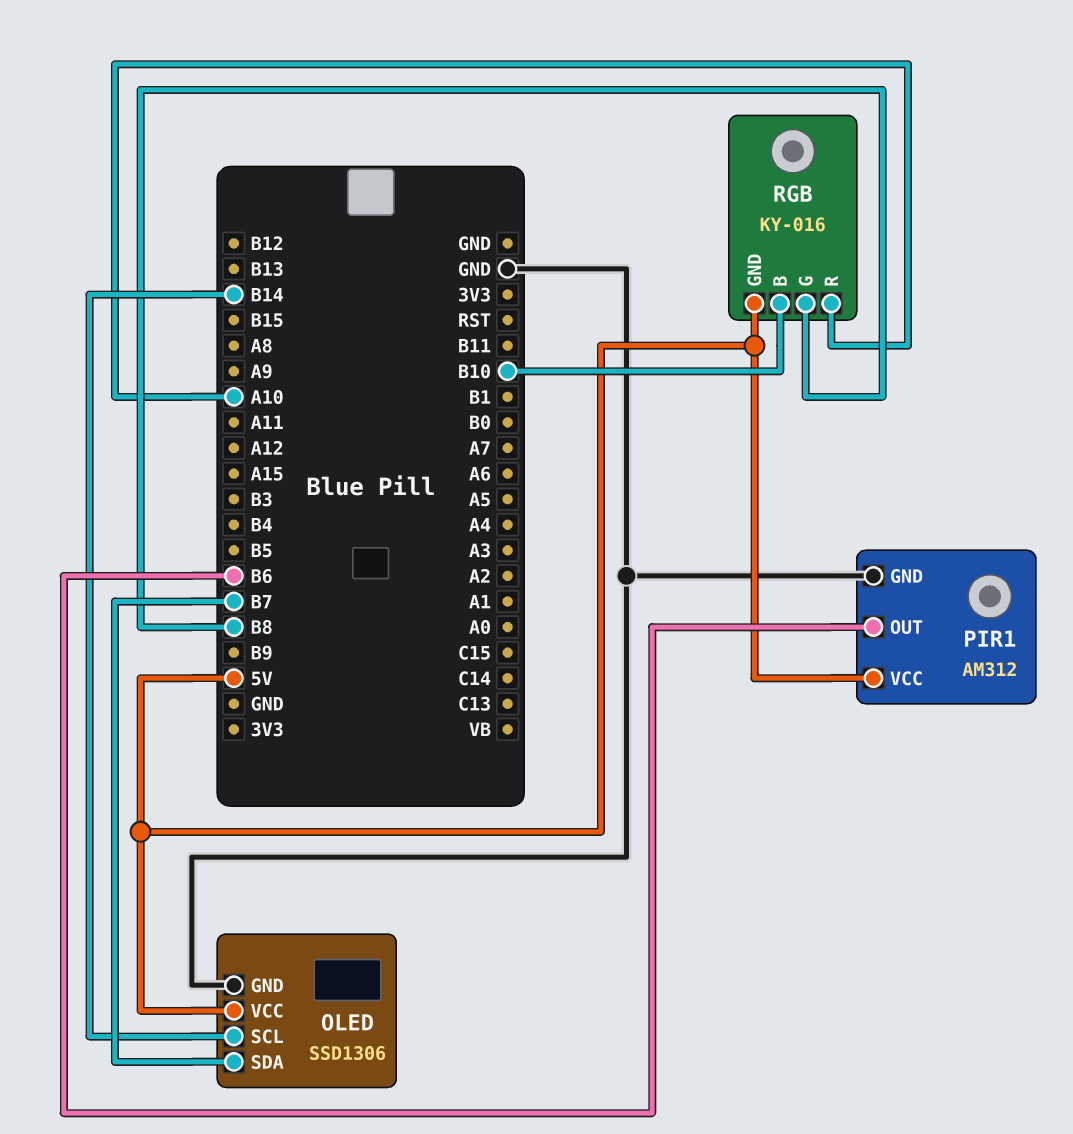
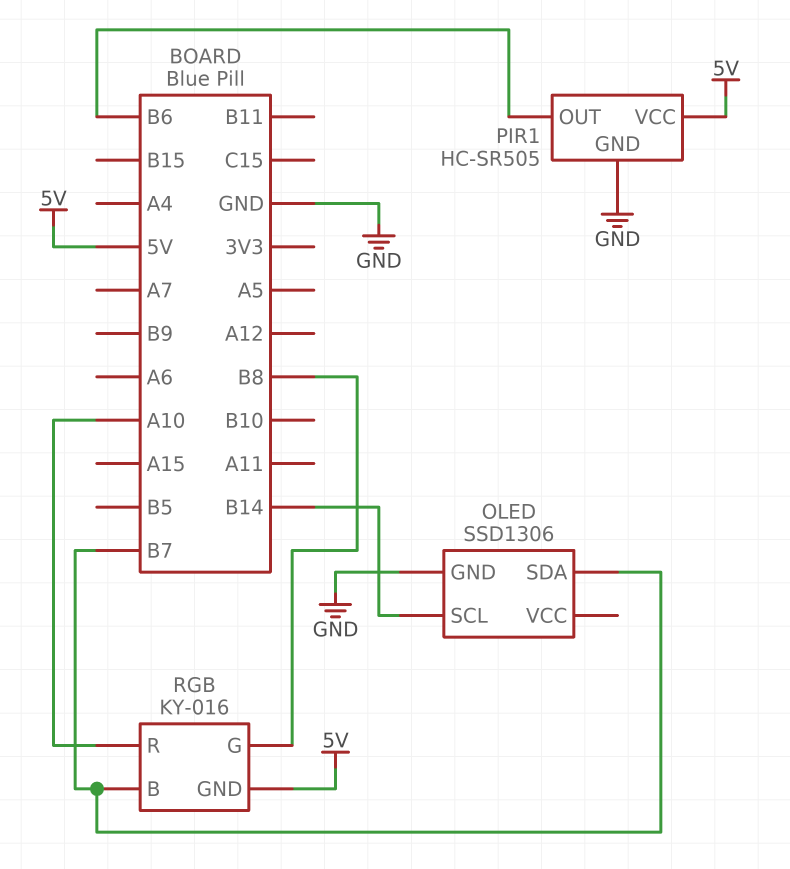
OLED pin VCC: 5V -> none
PIR1: AM312 -> HC-SR505
RGB pin B: B10 -> B7

